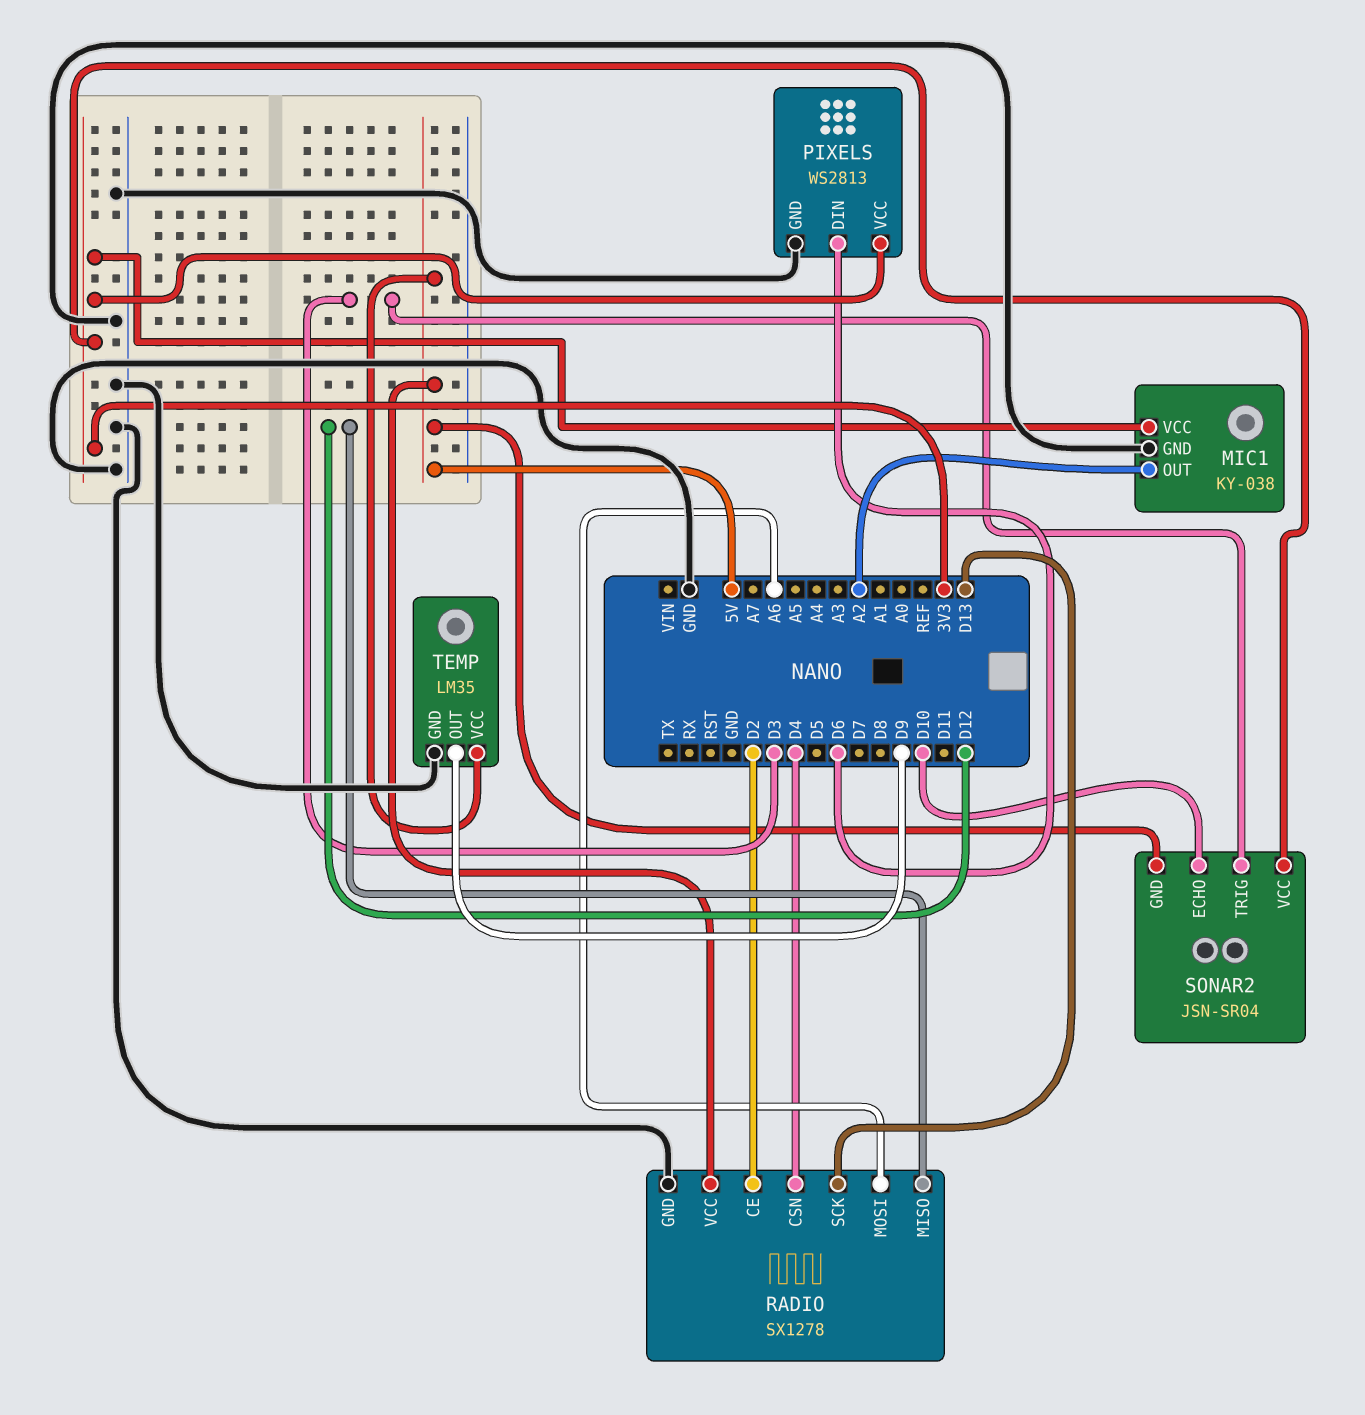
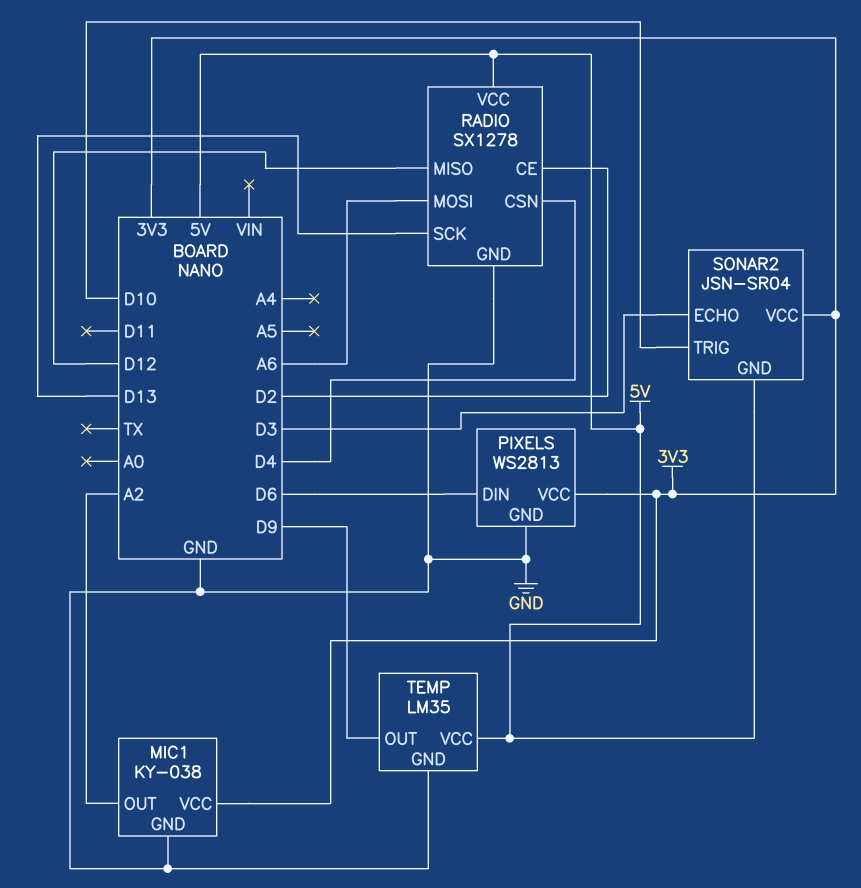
SONAR2 pin ECHO: D10 -> D3
SONAR2 pin TRIG: D3 -> D10

